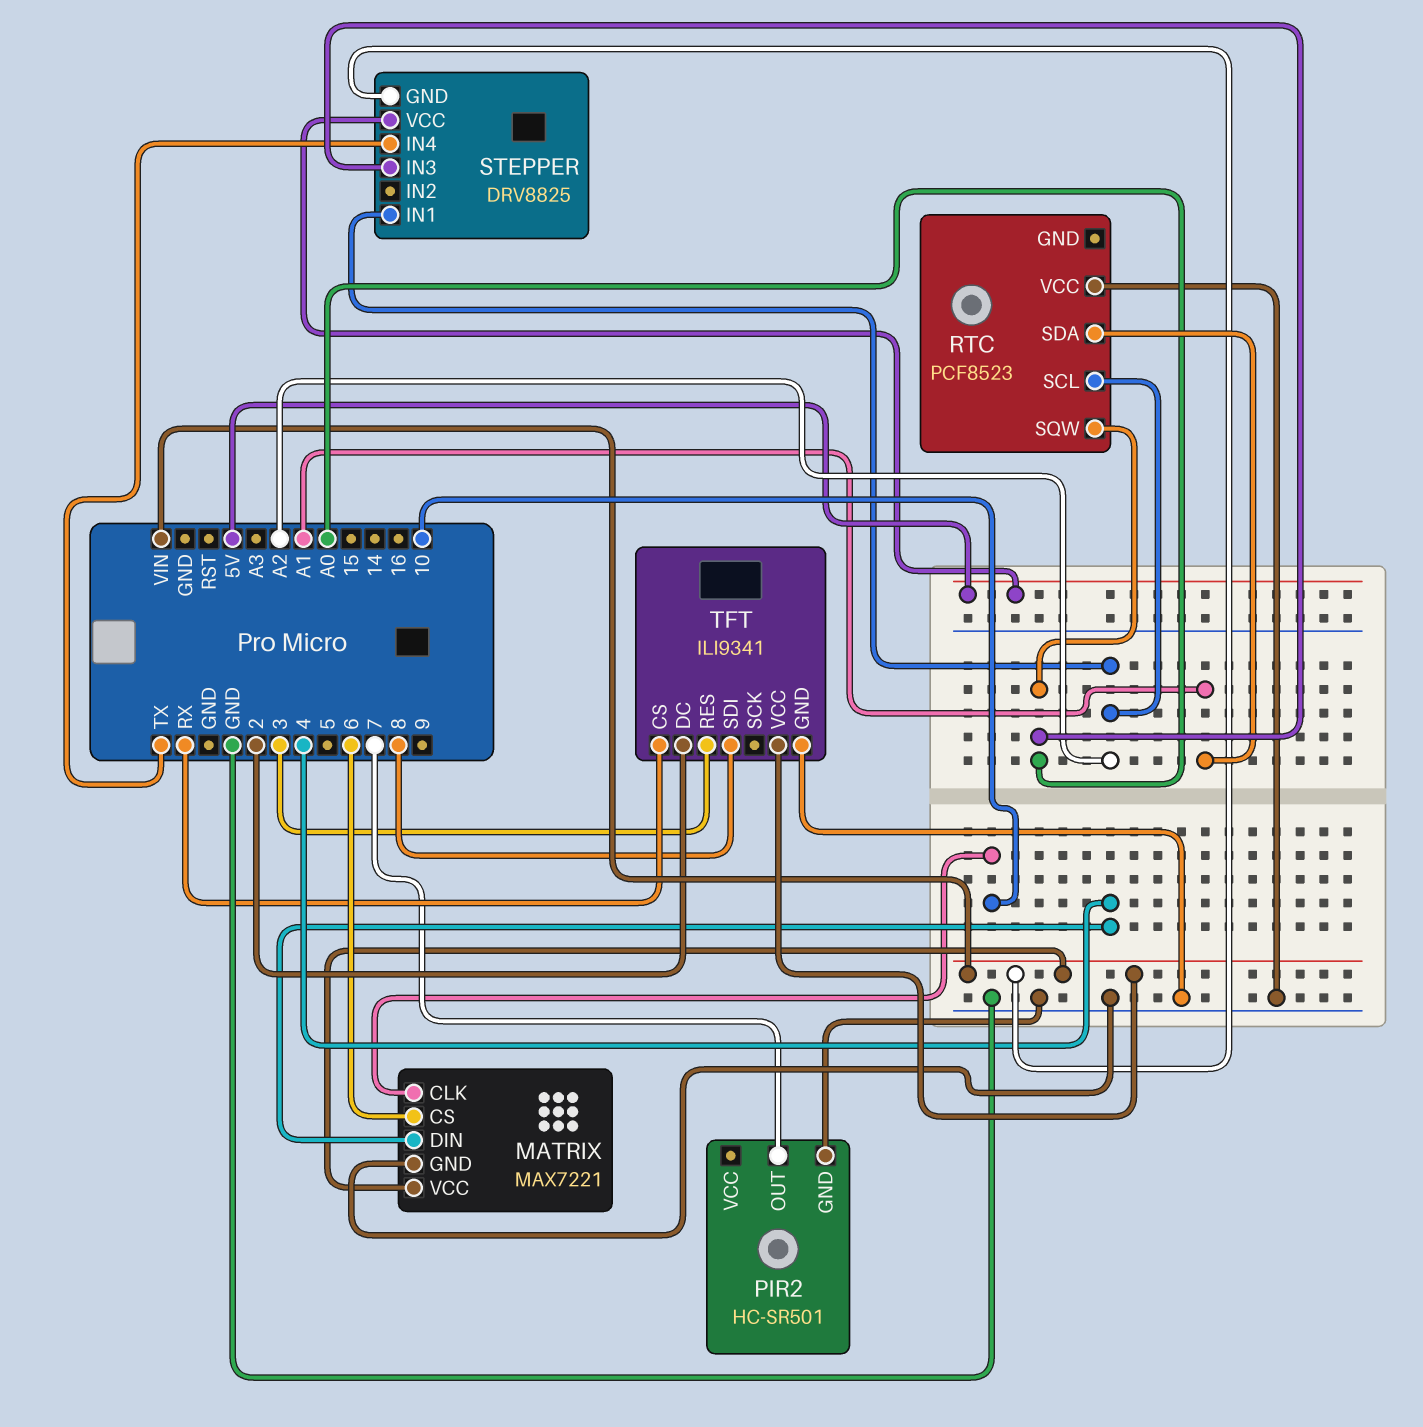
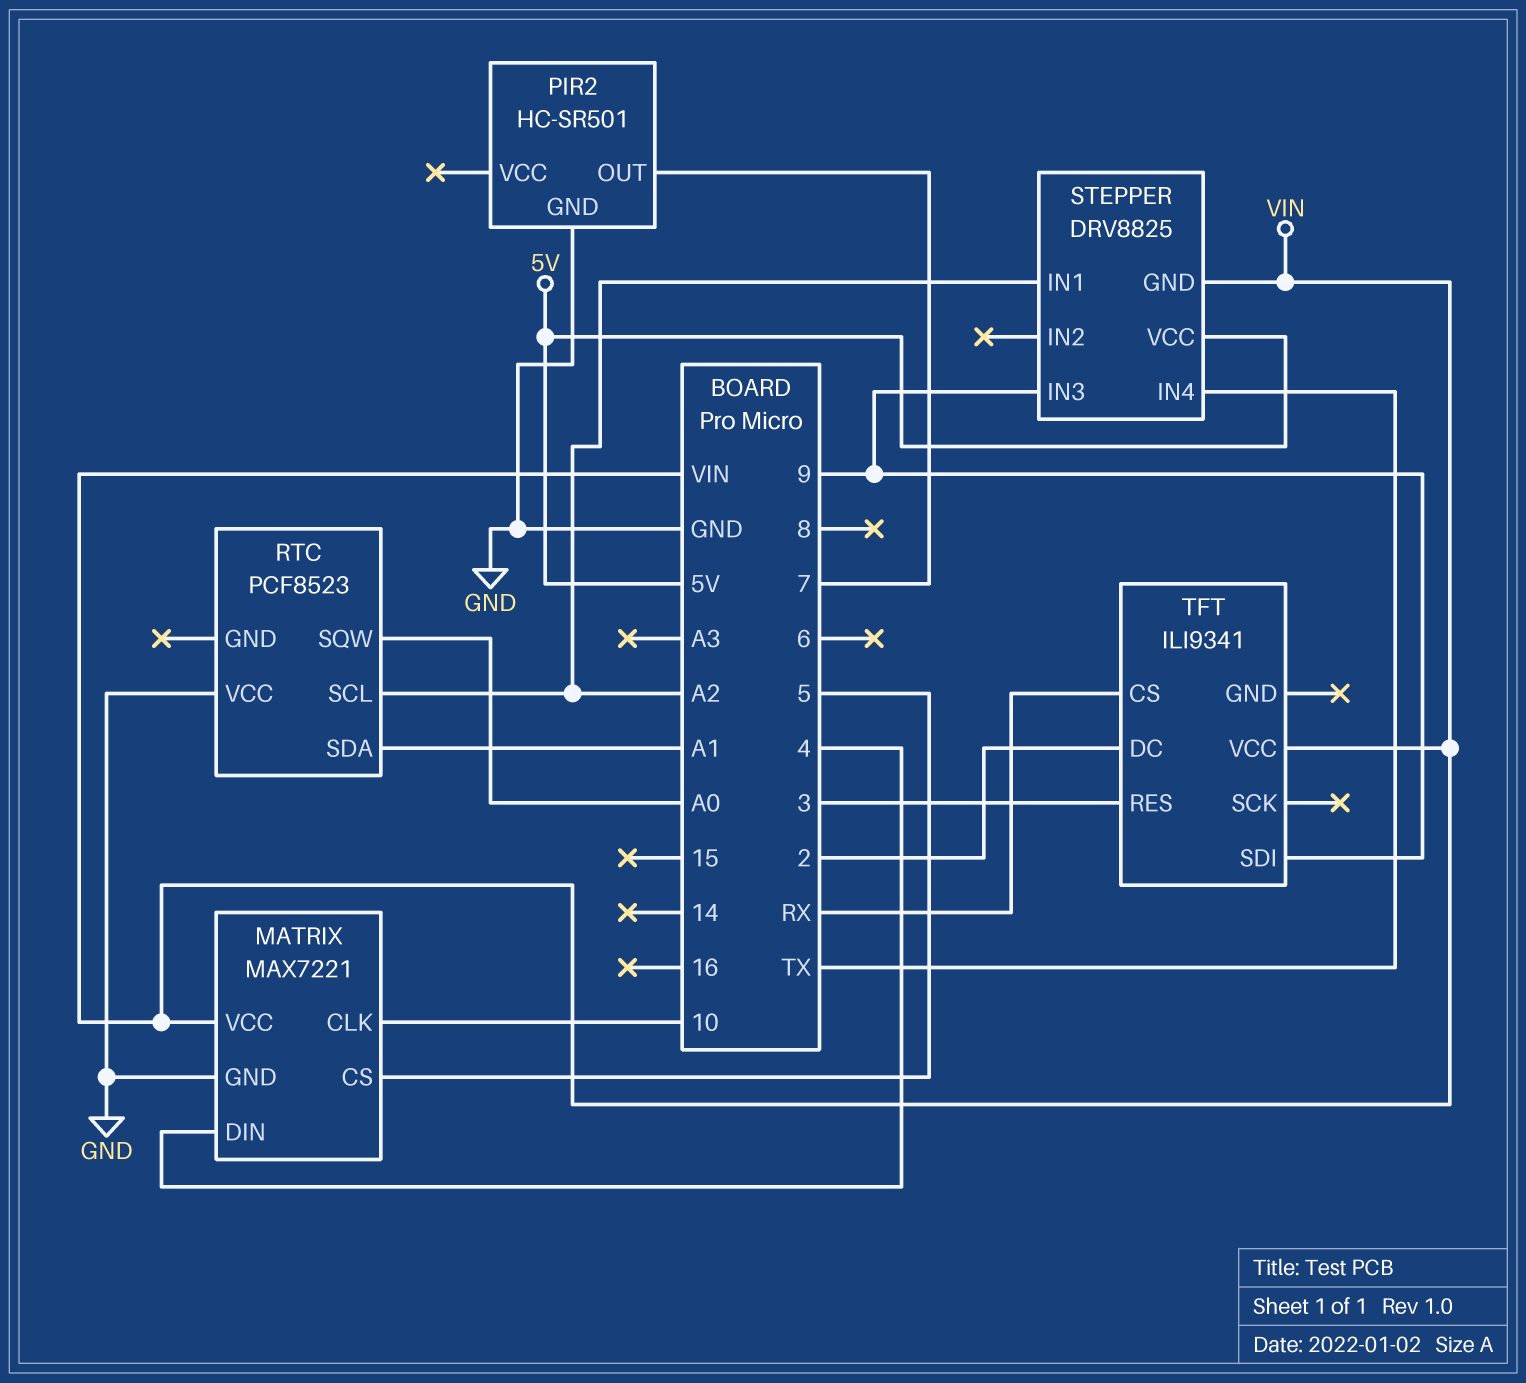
MATRIX pin CS: 6 -> 5
STEPPER pin IN3: A0 -> 9
TFT pin GND: GND -> none
TFT pin SDI: 8 -> 9

